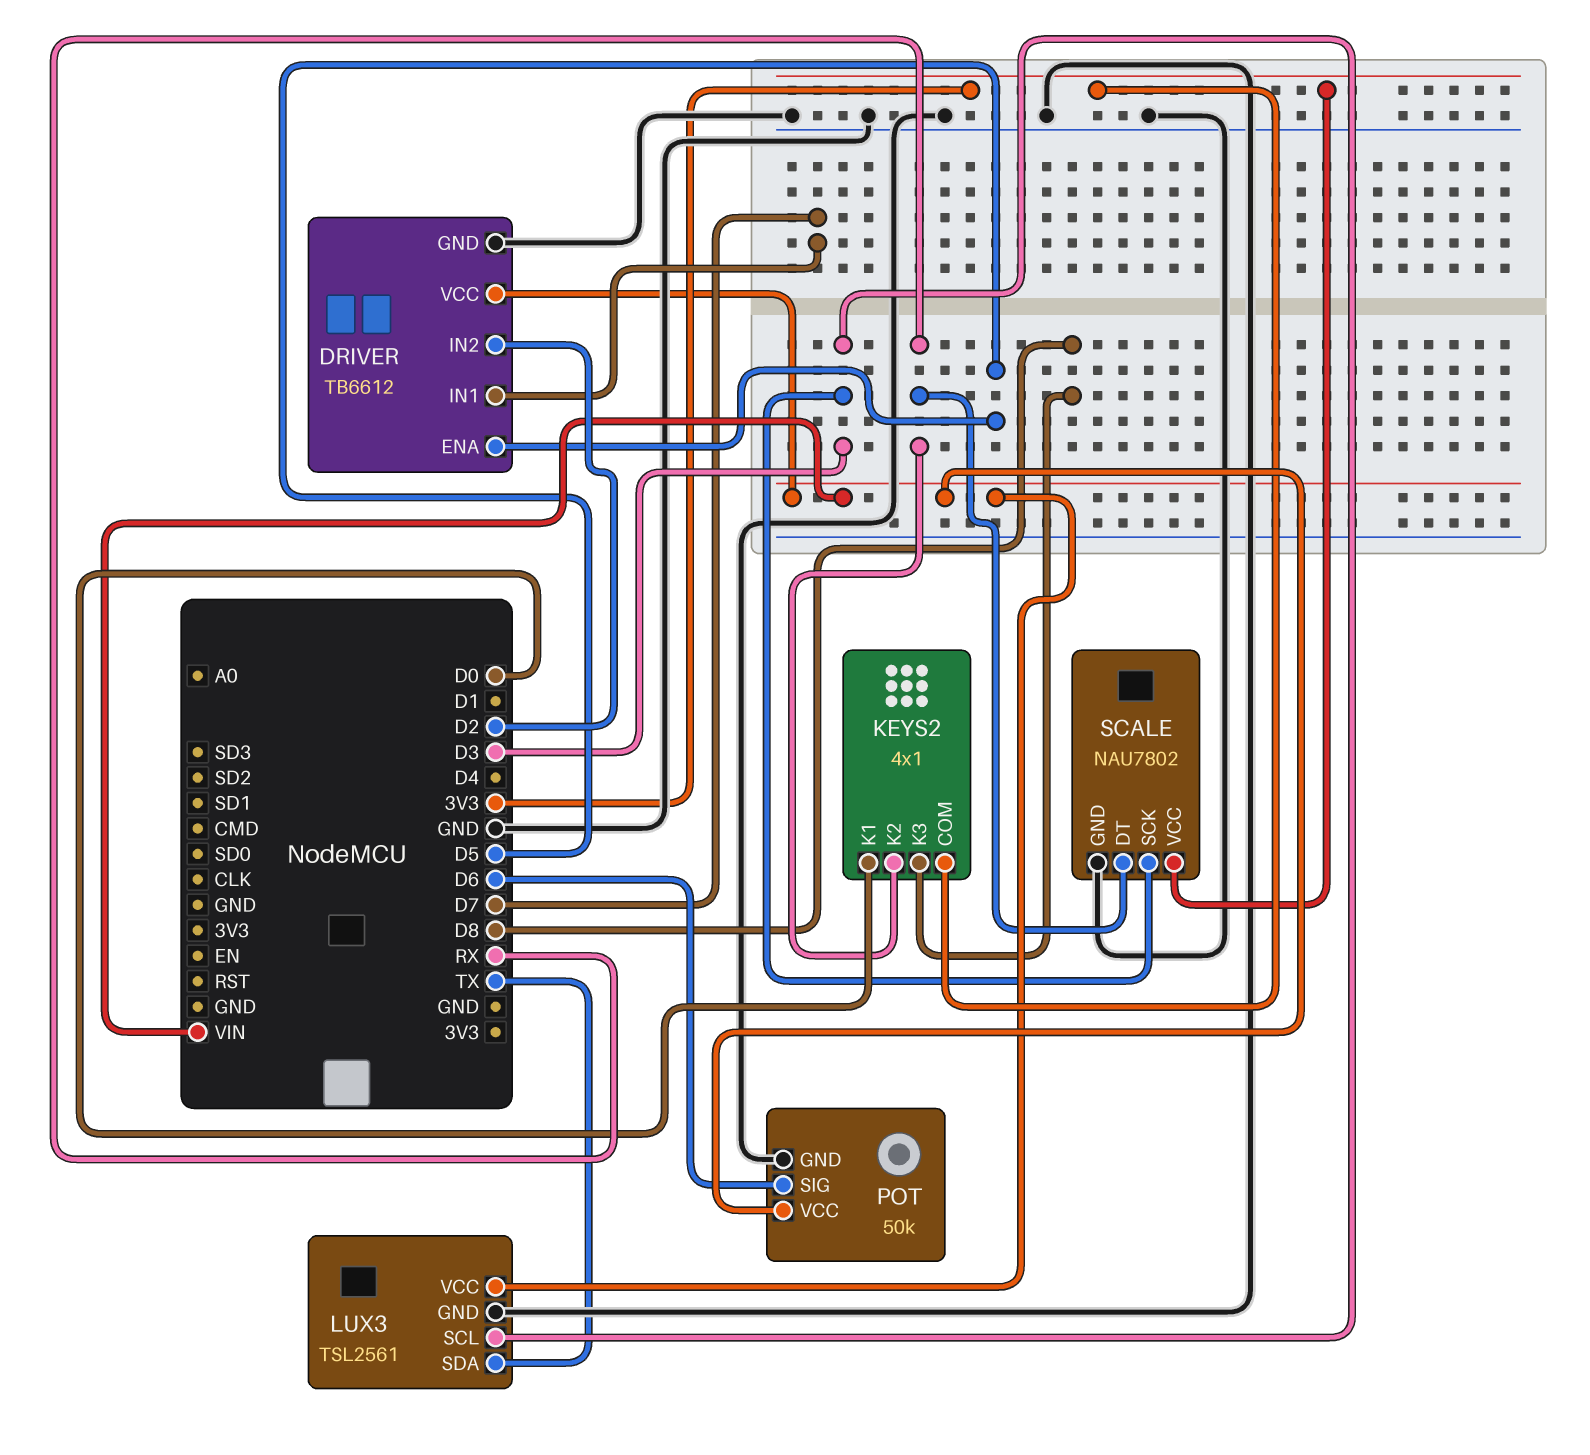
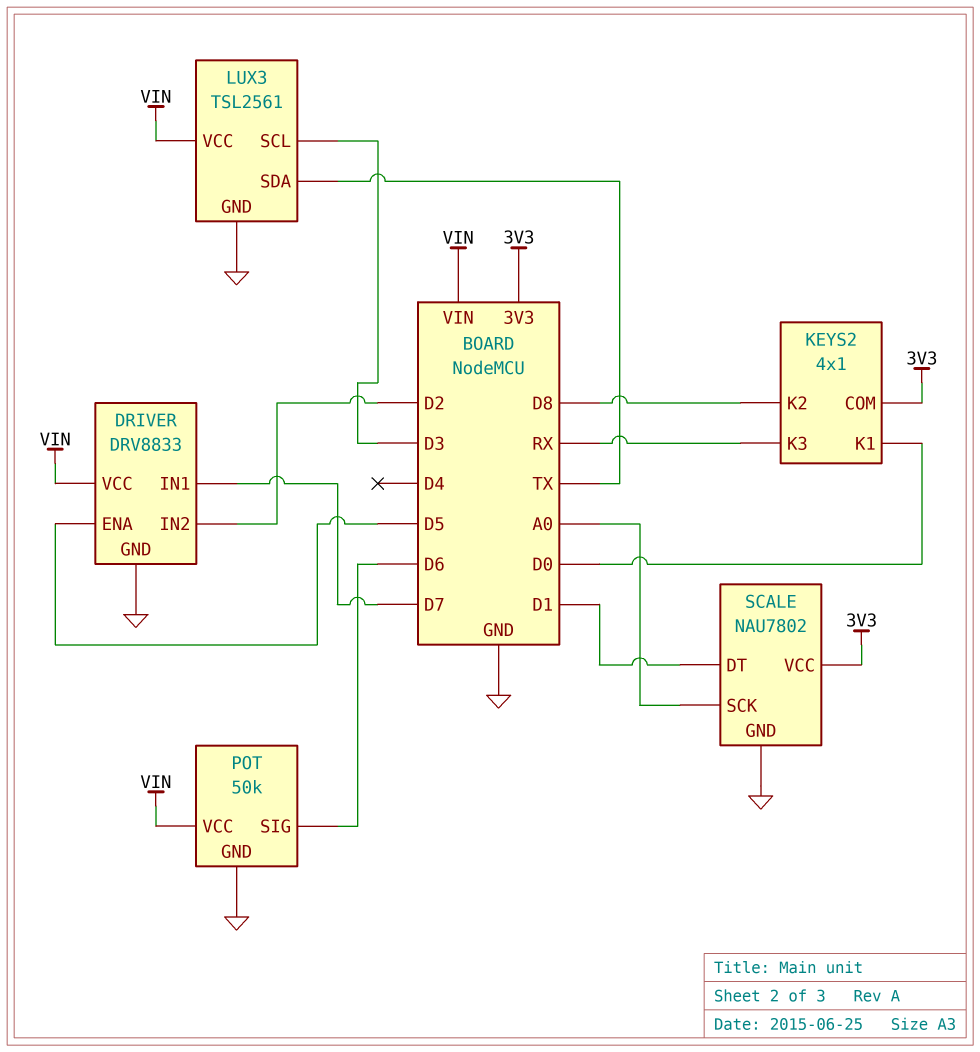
DRIVER: TB6612 -> DRV8833
KEYS2 pin K2: RX -> D8
KEYS2 pin K3: D8 -> RX
SCALE pin DT: RX -> D1
SCALE pin SCK: D3 -> A0

